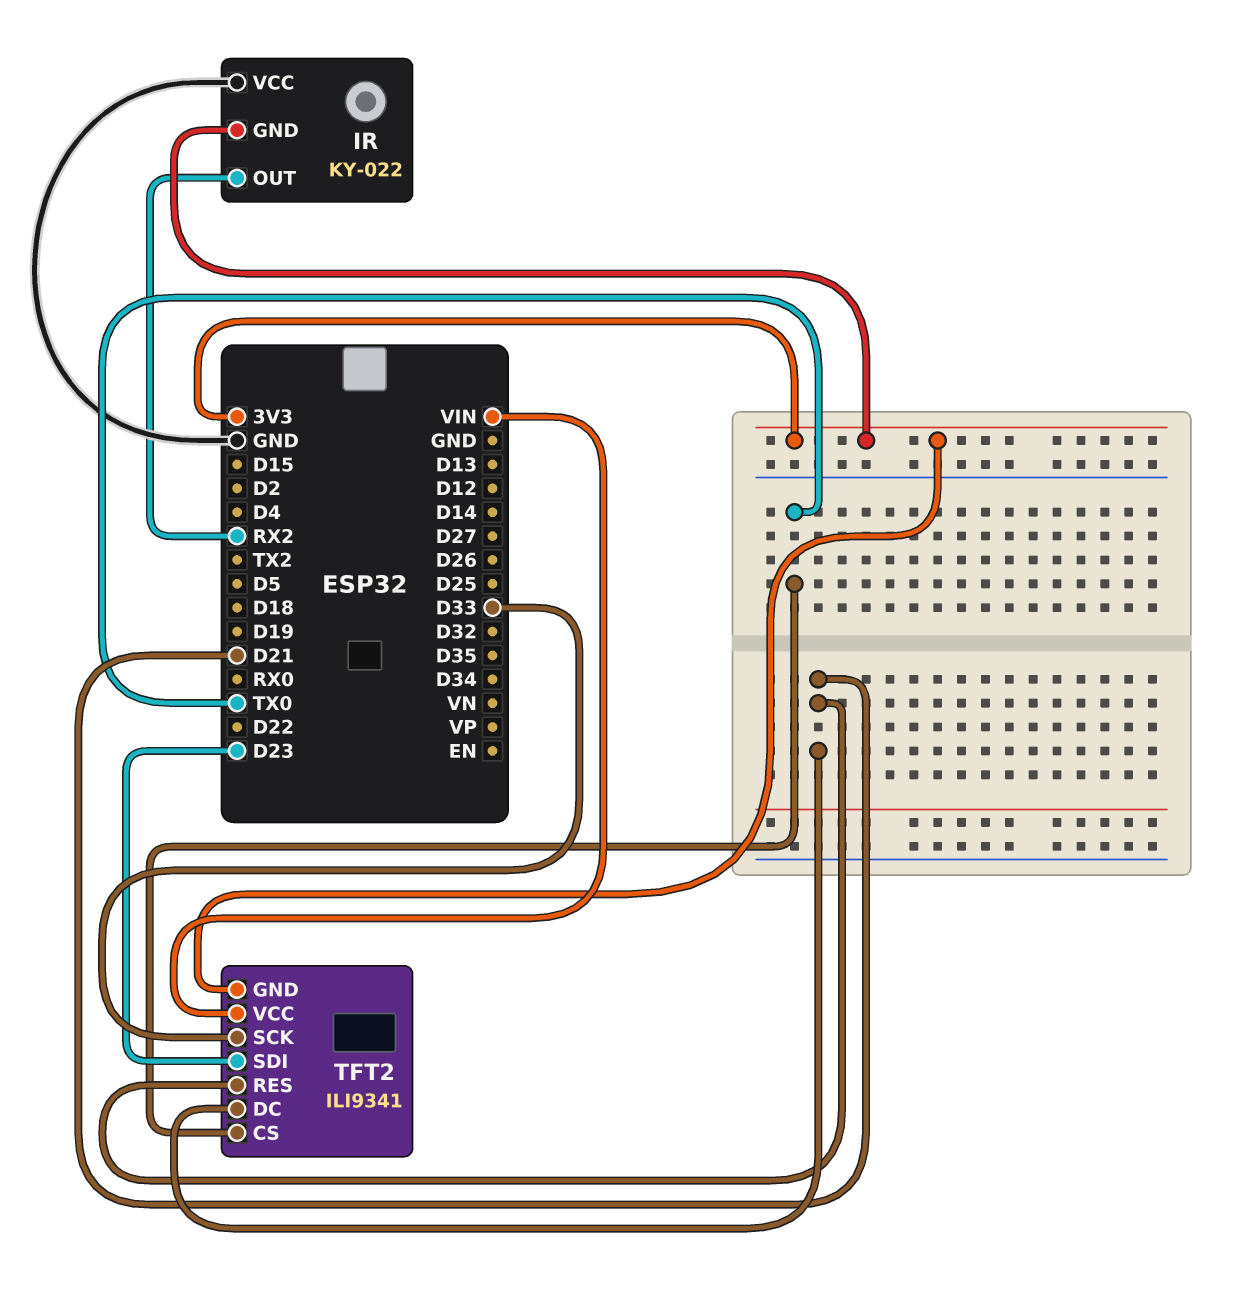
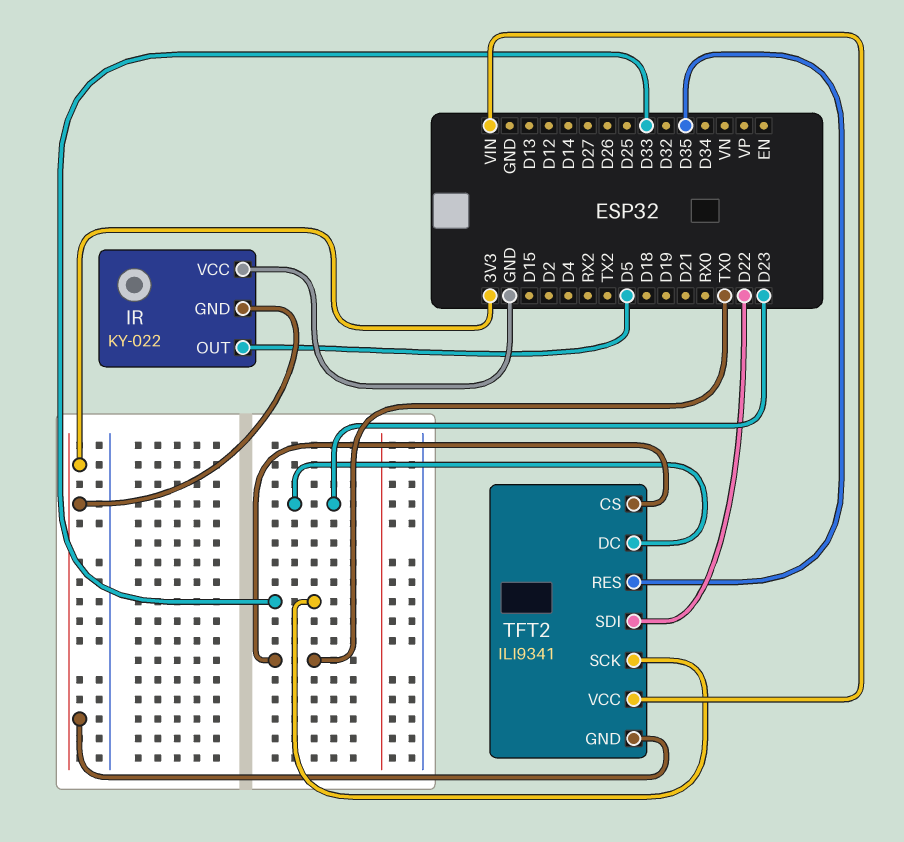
IR pin OUT: RX2 -> D5
TFT2 pin DC: D21 -> D23
TFT2 pin RES: D21 -> D35
TFT2 pin SDI: D23 -> D22

